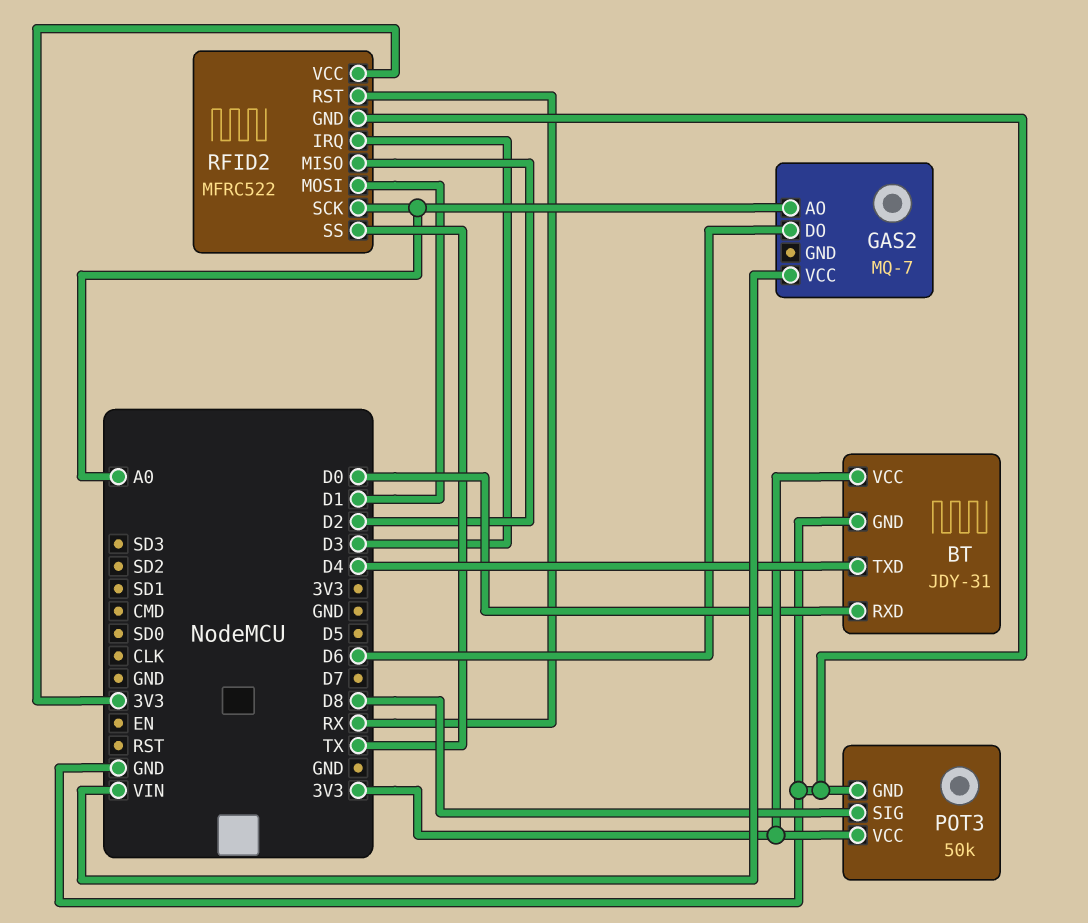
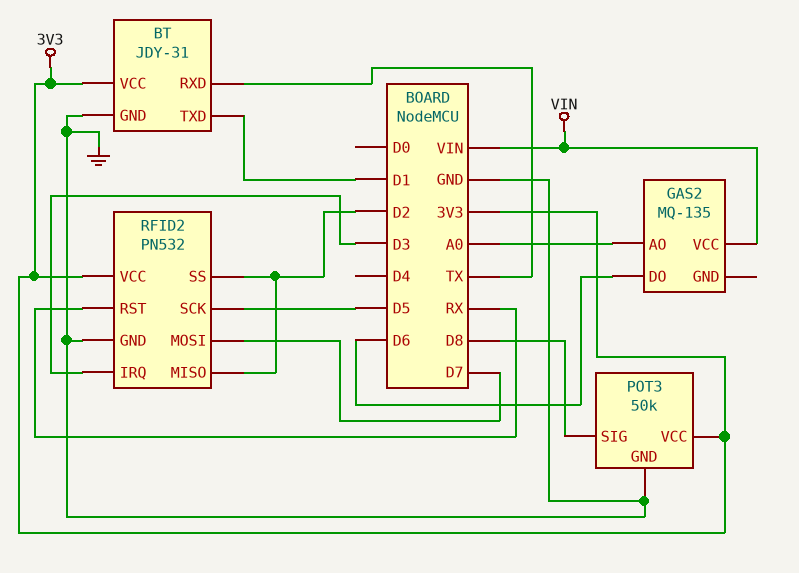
BT pin RXD: D0 -> TX
BT pin TXD: D4 -> D1
GAS2: MQ-7 -> MQ-135
RFID2: MFRC522 -> PN532
RFID2 pin MOSI: D1 -> D7
RFID2 pin SCK: A0 -> D5
RFID2 pin SS: TX -> D2

